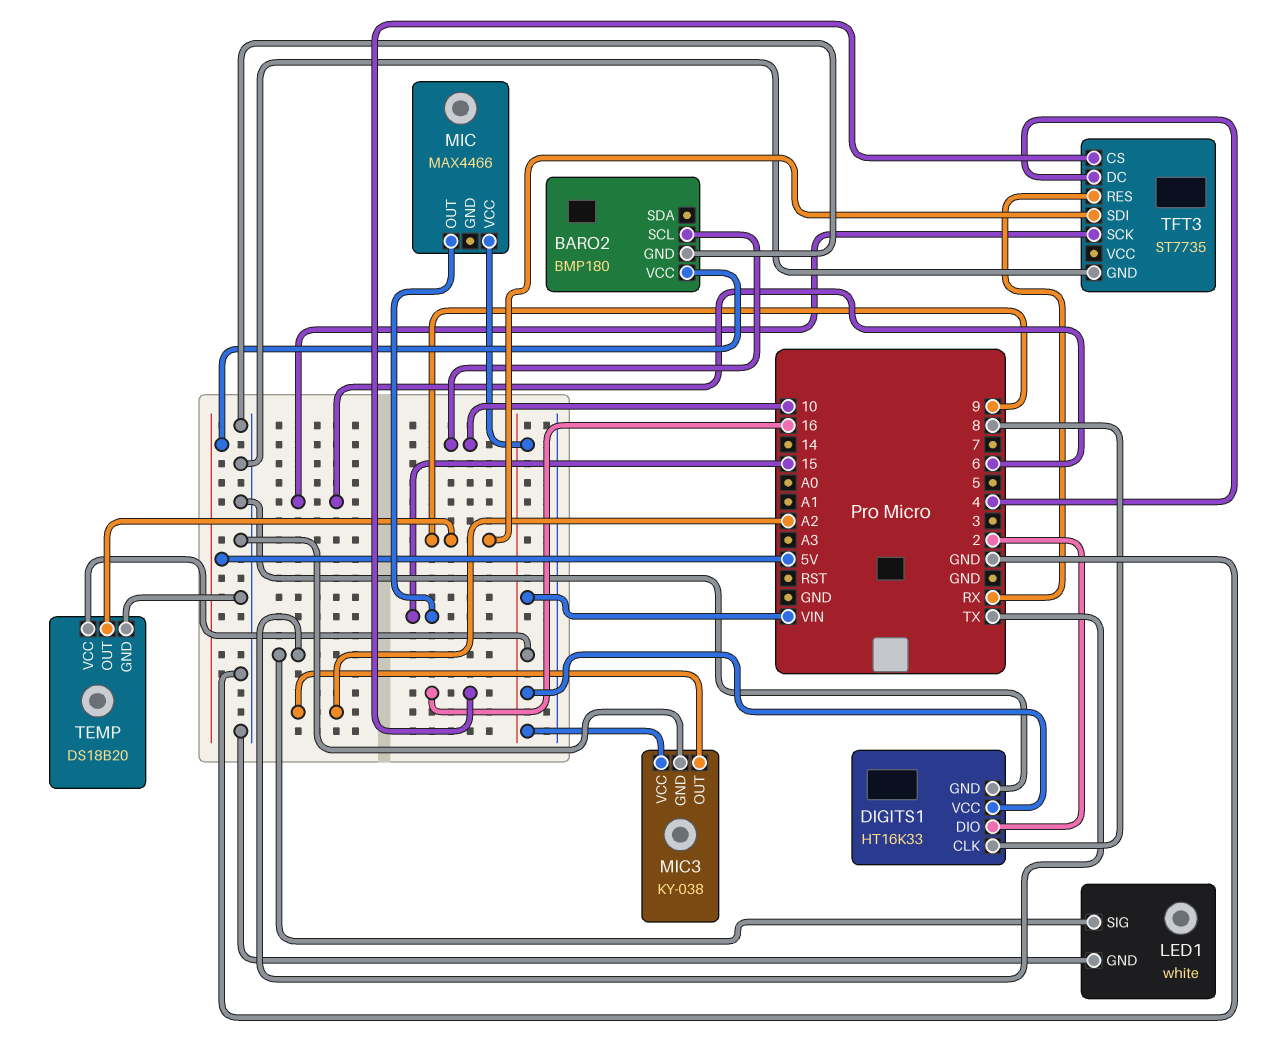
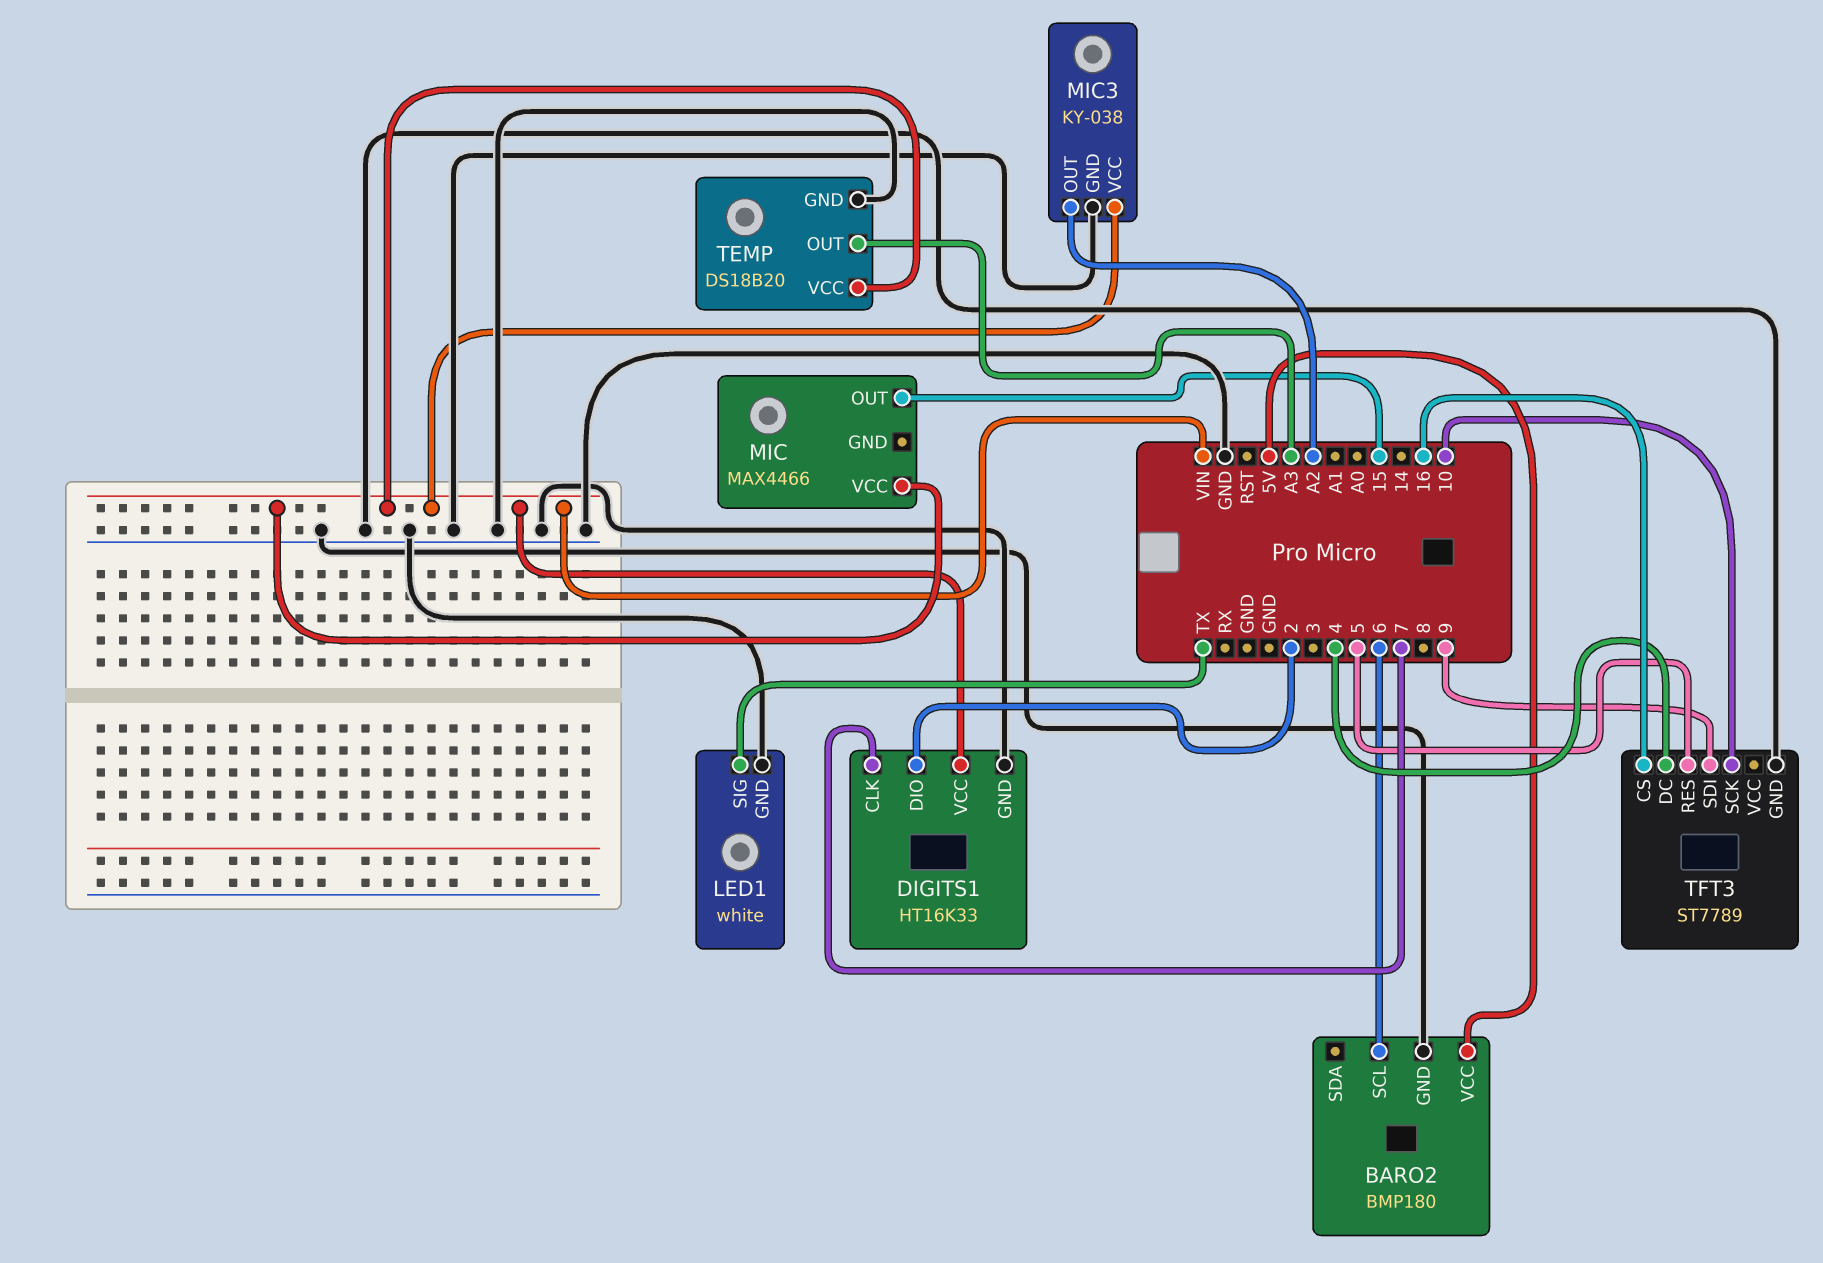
BARO2 pin SCL: 10 -> 6
DIGITS1 pin CLK: 8 -> 7
TEMP pin OUT: 9 -> A3
TFT3: ST7735 -> ST7789
TFT3 pin RES: RX -> 5
TFT3 pin SCK: 6 -> 10

